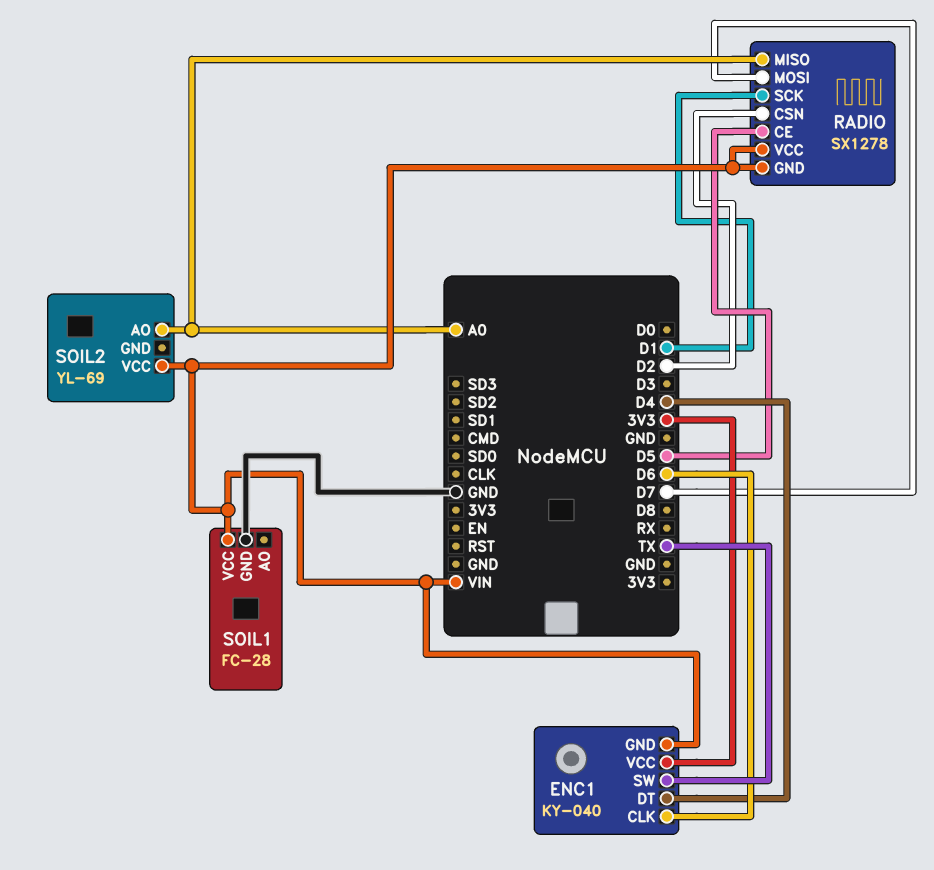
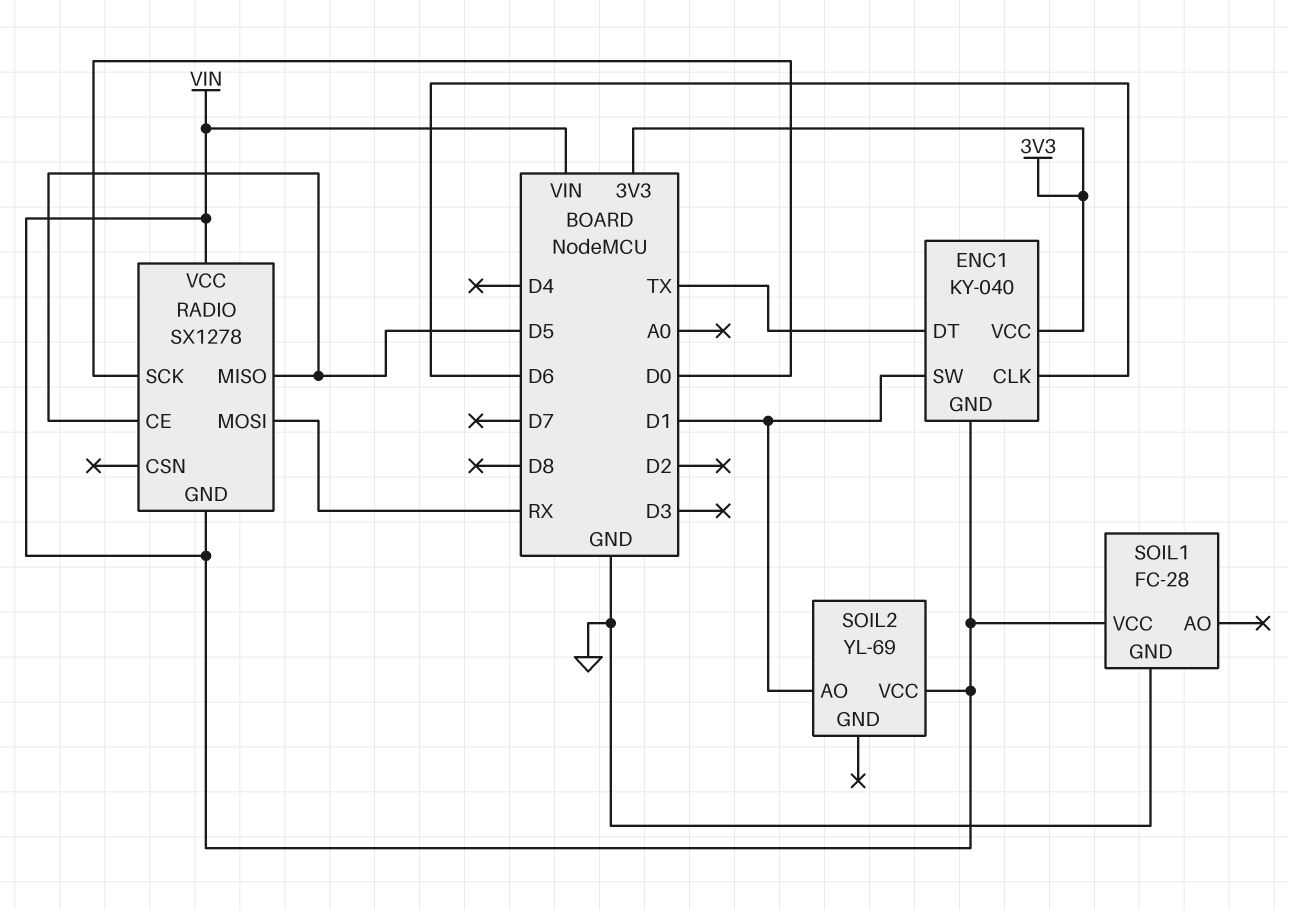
ENC1 pin DT: D4 -> TX
ENC1 pin SW: TX -> D1
RADIO pin CSN: D2 -> none
RADIO pin MISO: A0 -> D5
RADIO pin MOSI: D7 -> RX
RADIO pin SCK: D1 -> D0
SOIL2 pin AO: A0 -> D1

